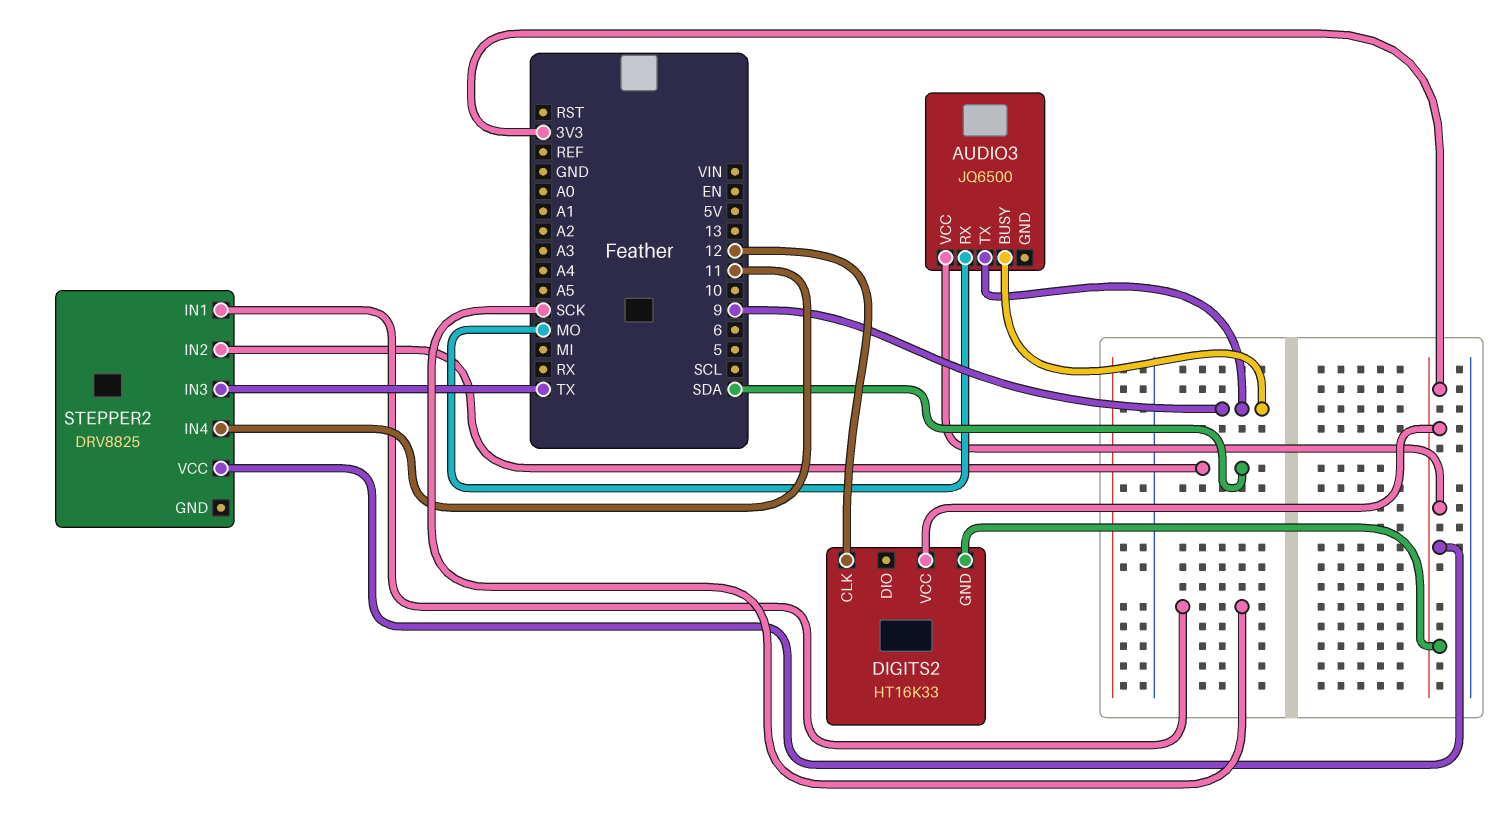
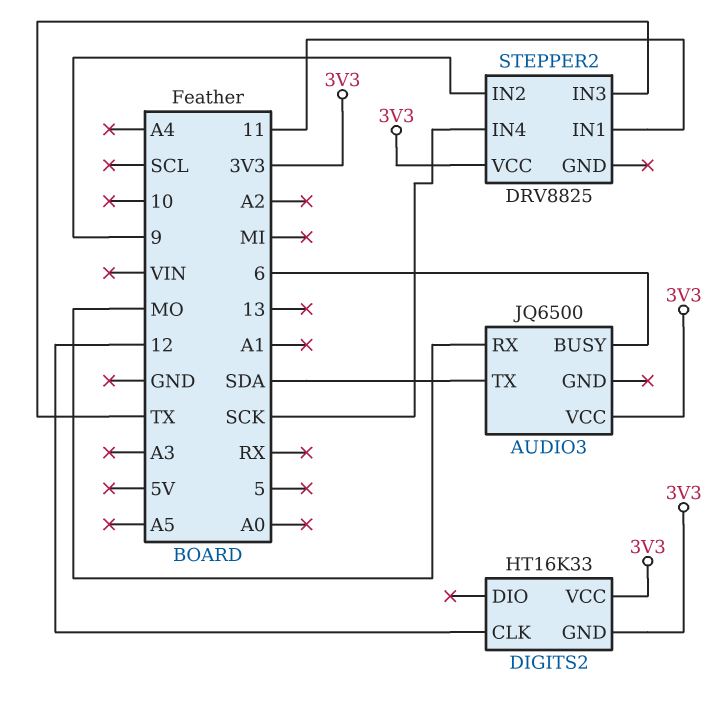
AUDIO3 pin BUSY: 9 -> 6
AUDIO3 pin TX: 9 -> SDA
STEPPER2 pin IN1: SCK -> 11
STEPPER2 pin IN2: SDA -> 9
STEPPER2 pin IN4: 11 -> SCK

